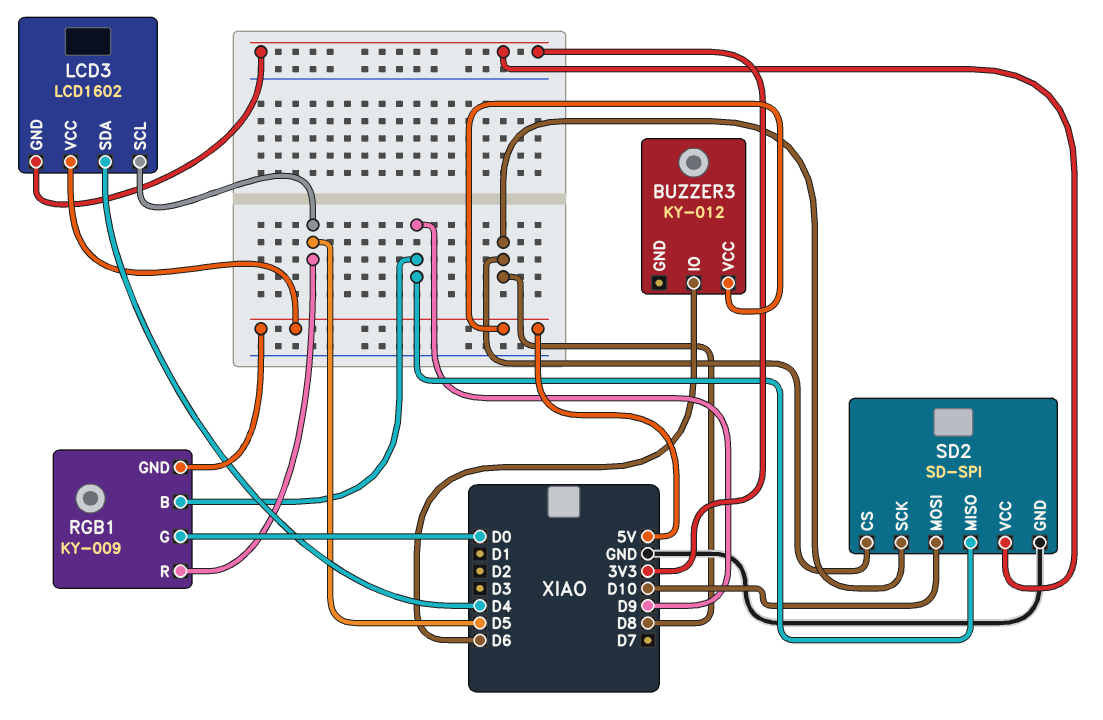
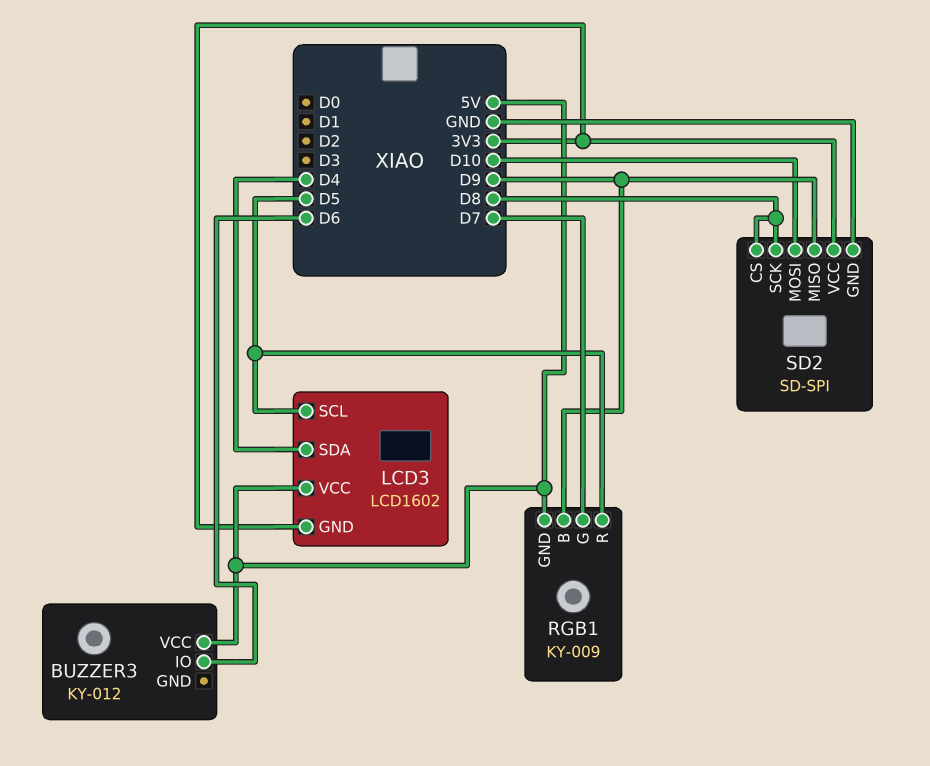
RGB1 pin G: D0 -> D7

